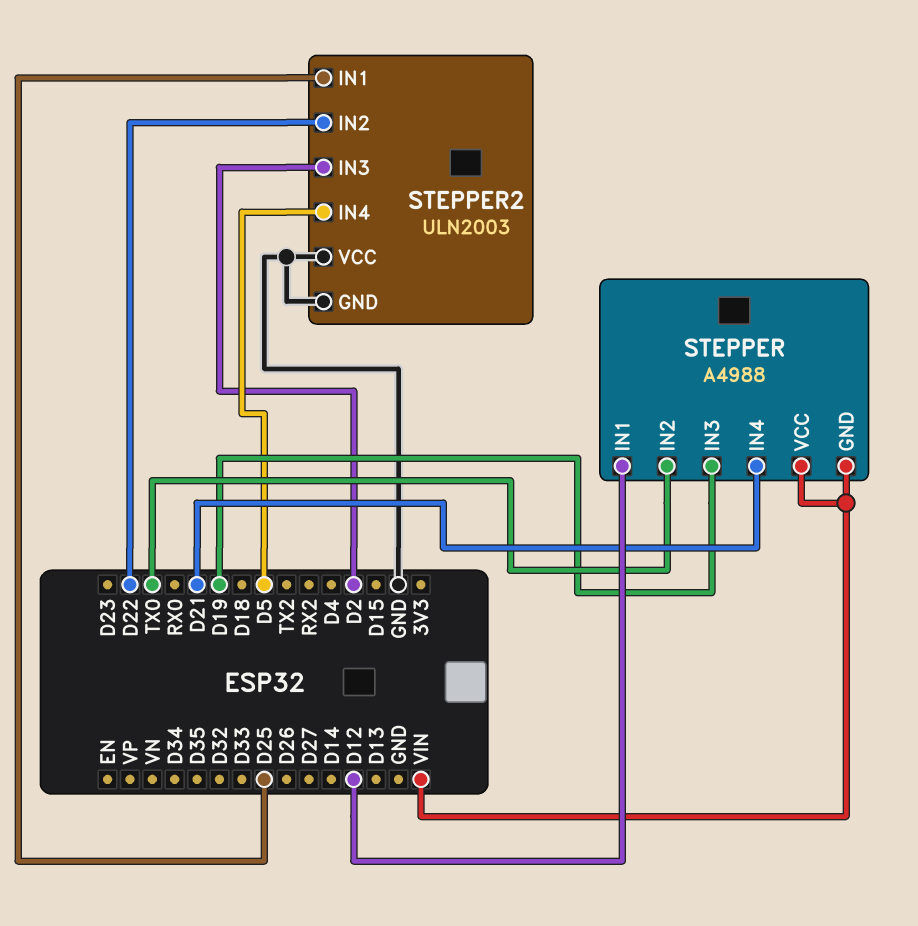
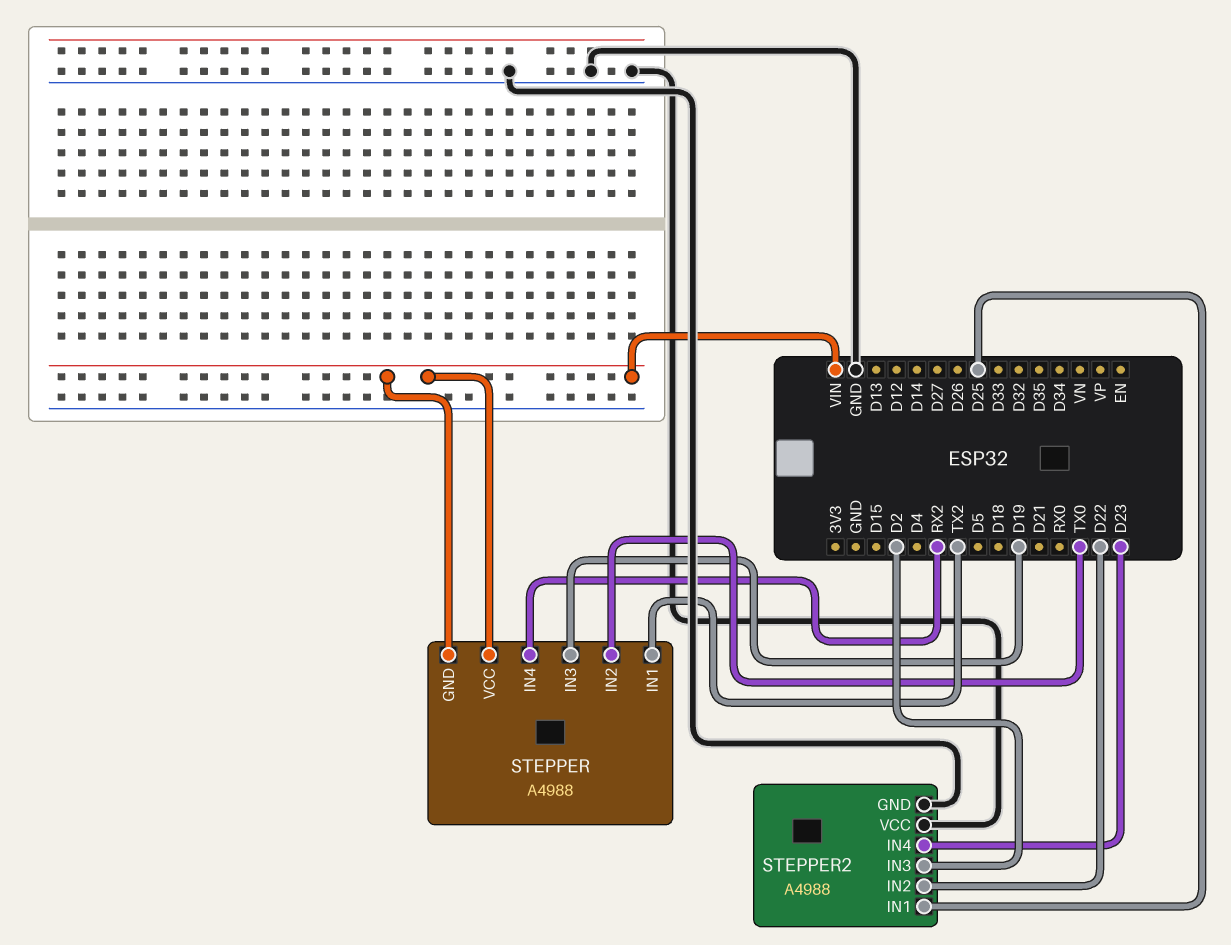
STEPPER pin IN1: D12 -> TX2
STEPPER pin IN4: D21 -> RX2
STEPPER2: ULN2003 -> A4988
STEPPER2 pin IN4: D5 -> D23

